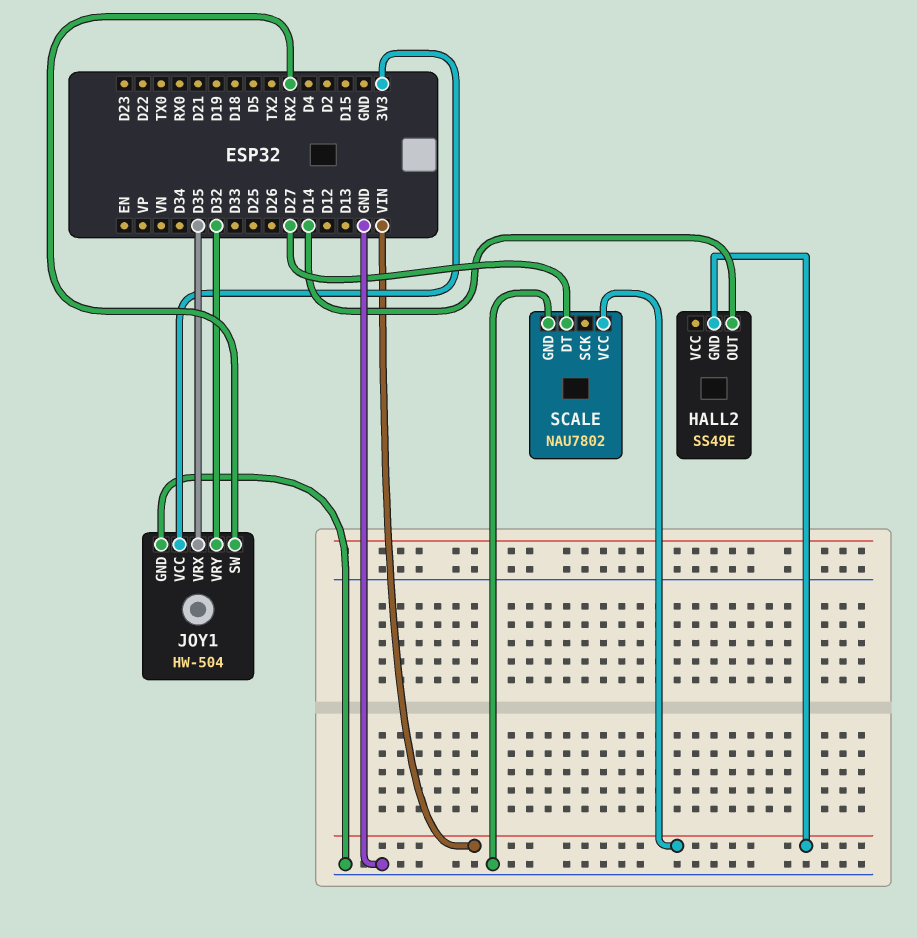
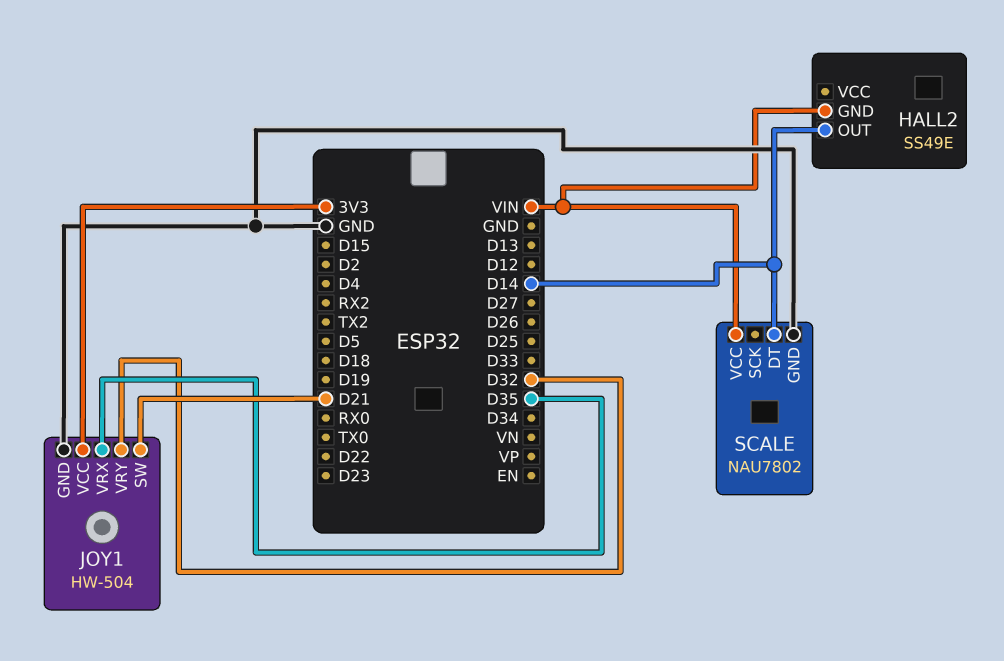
JOY1 pin SW: RX2 -> D21
SCALE pin DT: D27 -> D14

